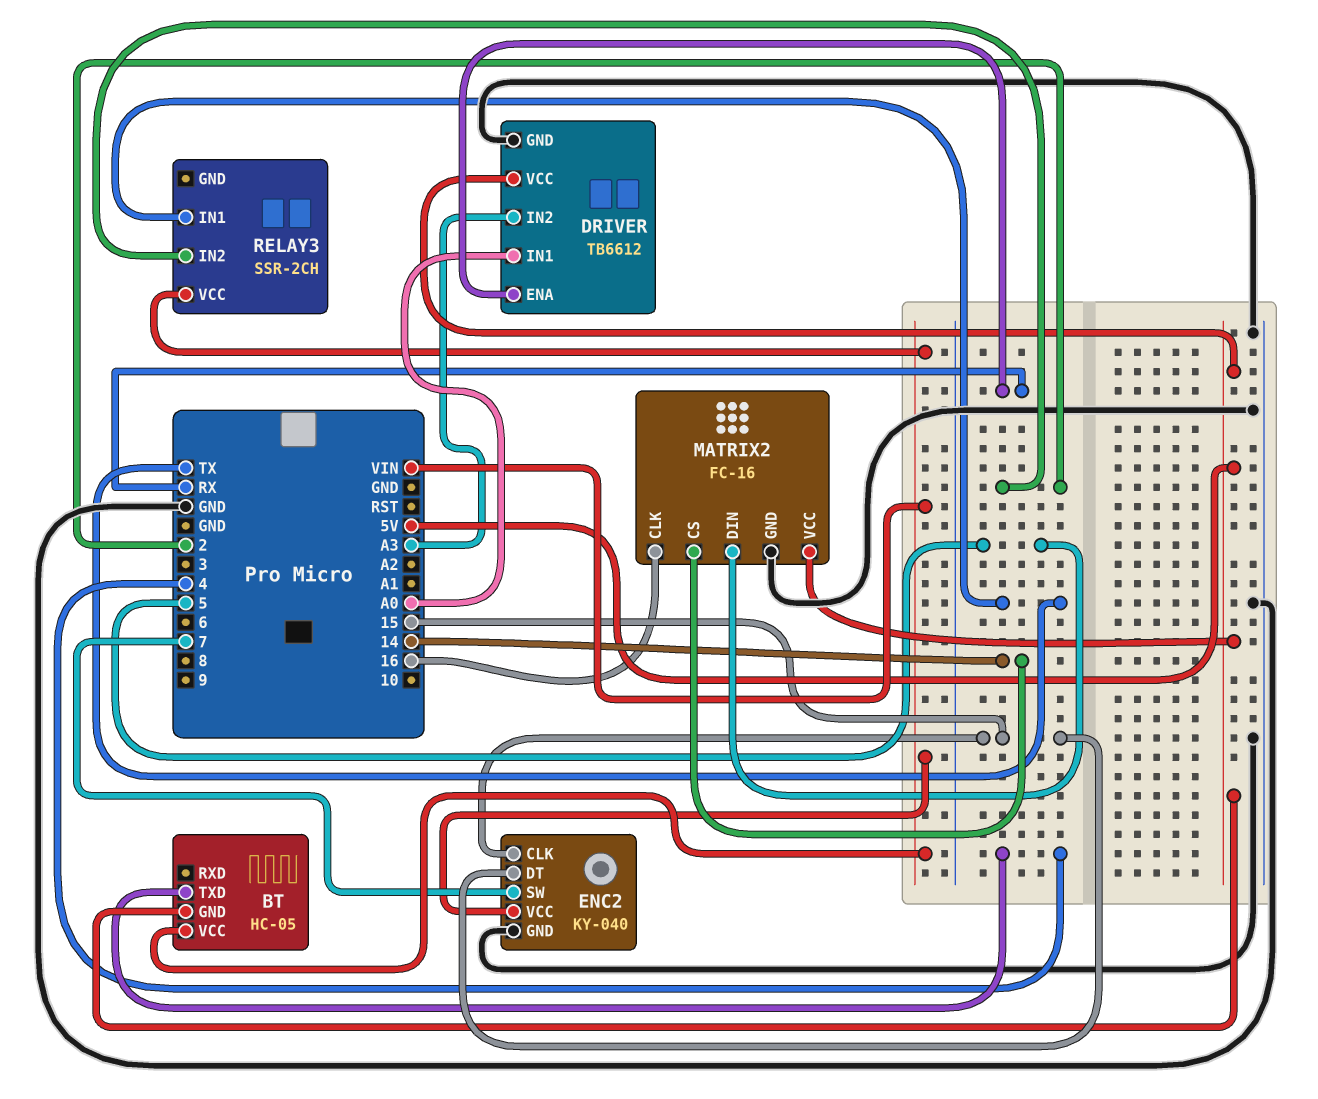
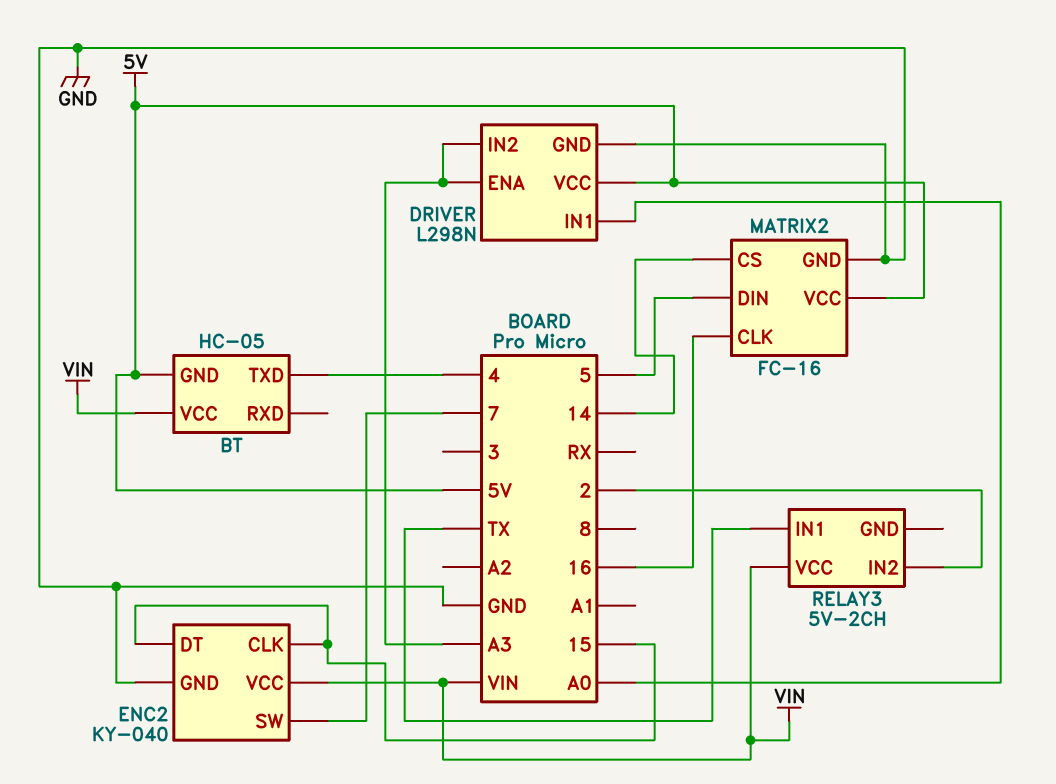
DRIVER: TB6612 -> L298N
DRIVER pin ENA: RX -> A3
RELAY3: SSR-2CH -> 5V-2CH

